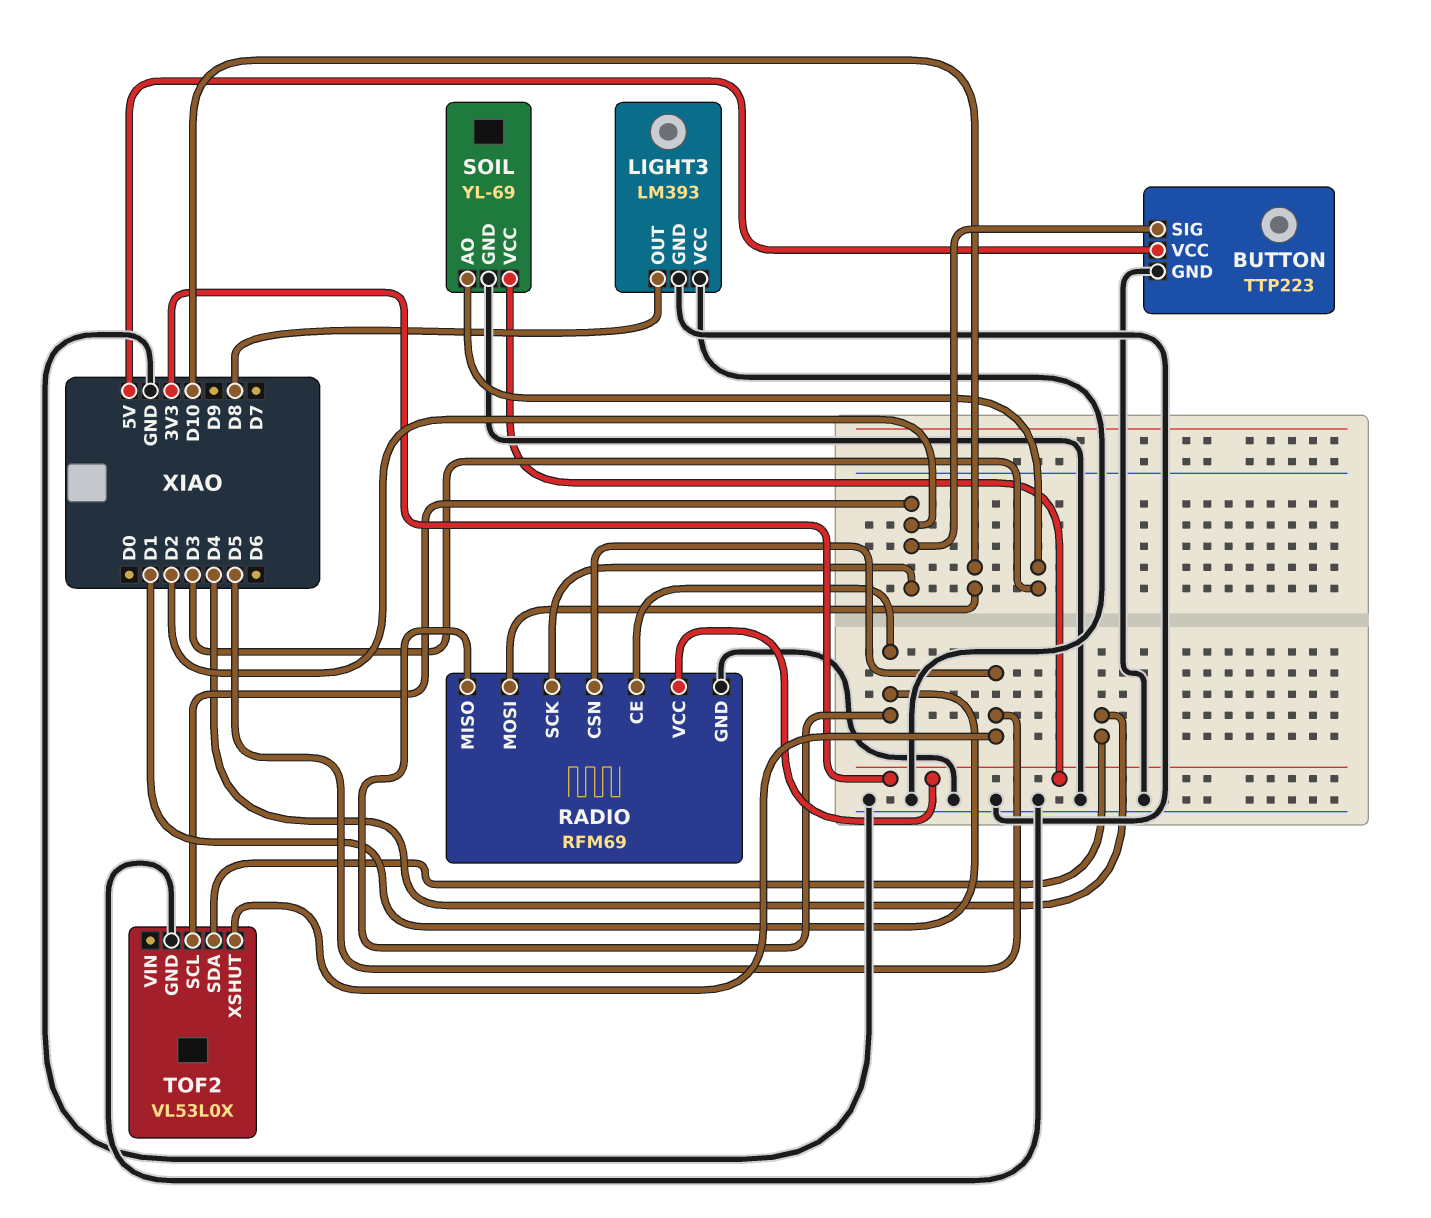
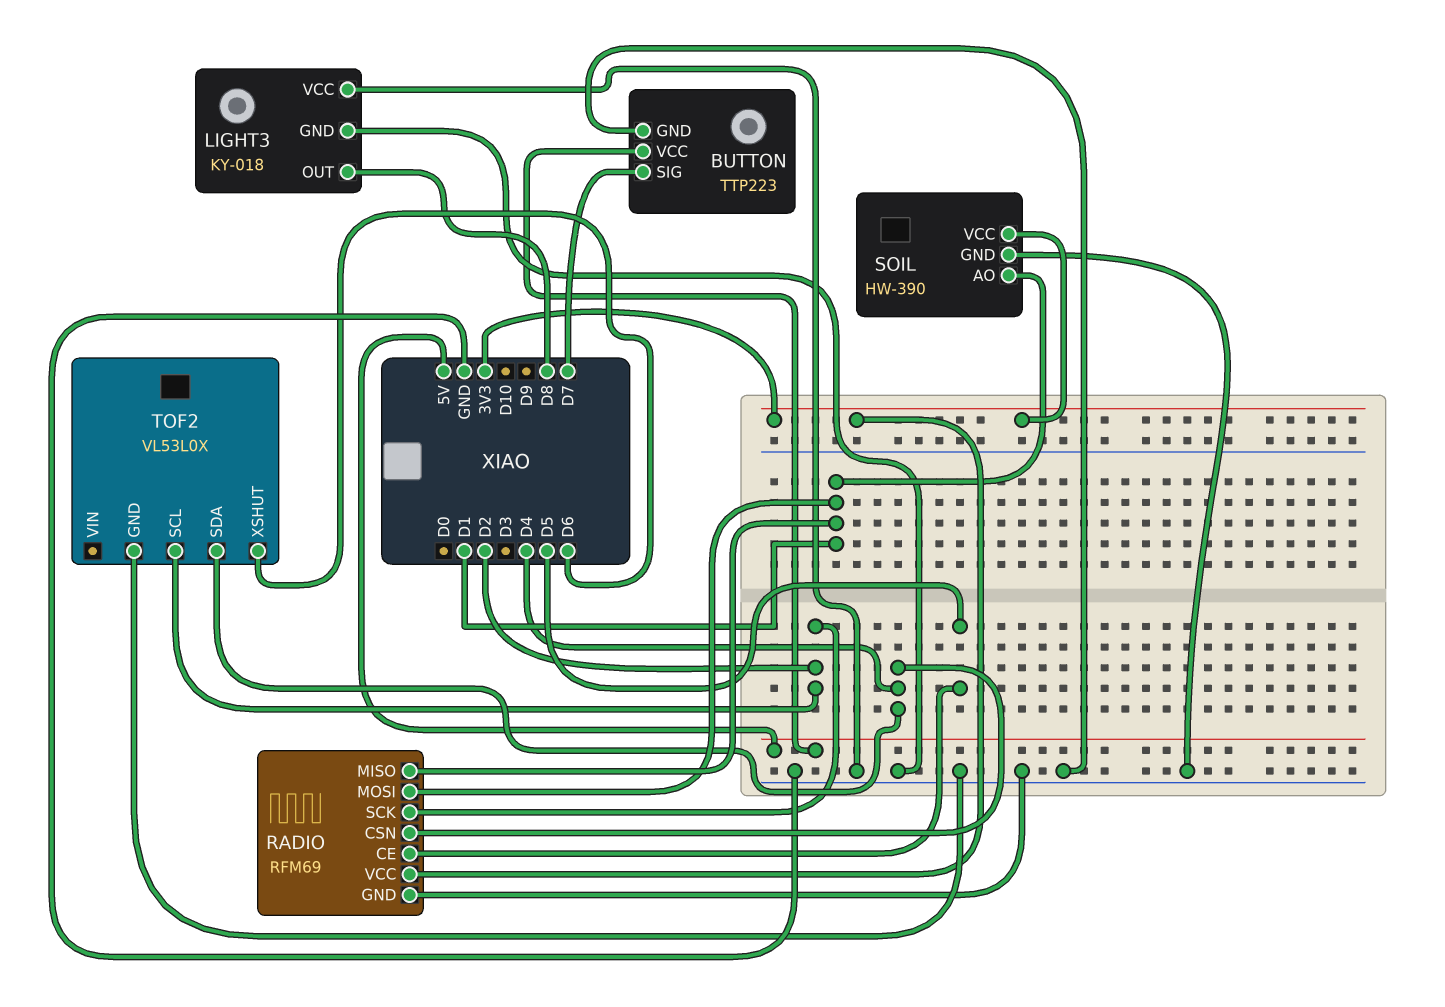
BUTTON pin SIG: D2 -> D7
LIGHT3: LM393 -> KY-018
RADIO pin CE: D1 -> D5
RADIO pin CSN: D5 -> D4
RADIO pin MOSI: D10 -> D1
SOIL: YL-69 -> HW-390
SOIL pin AO: D3 -> D1
TOF2 pin XSHUT: D5 -> D6

